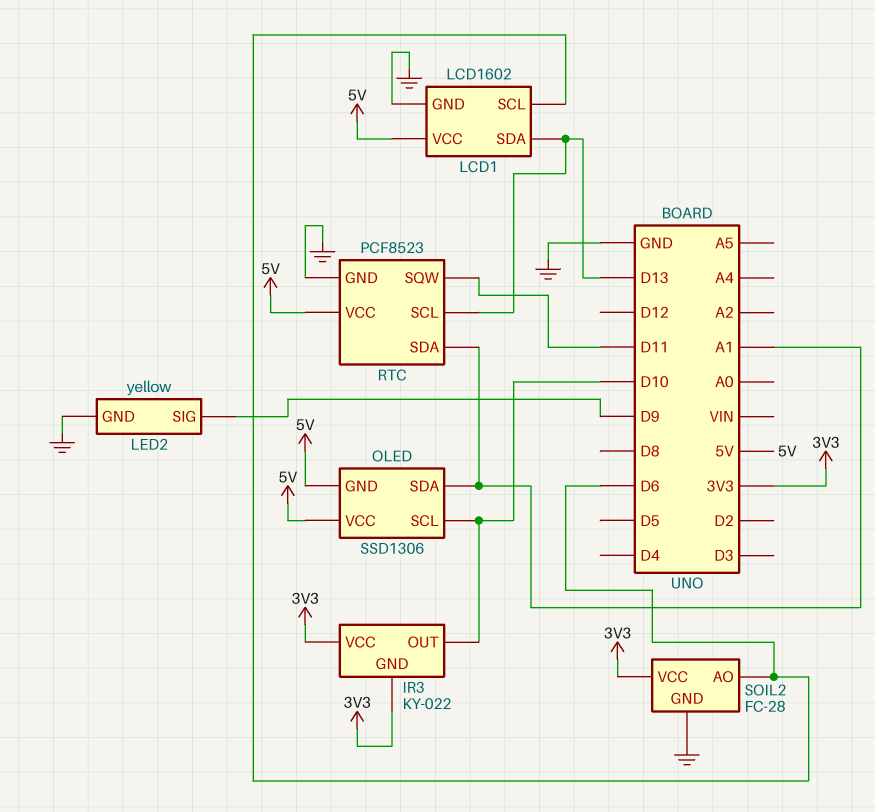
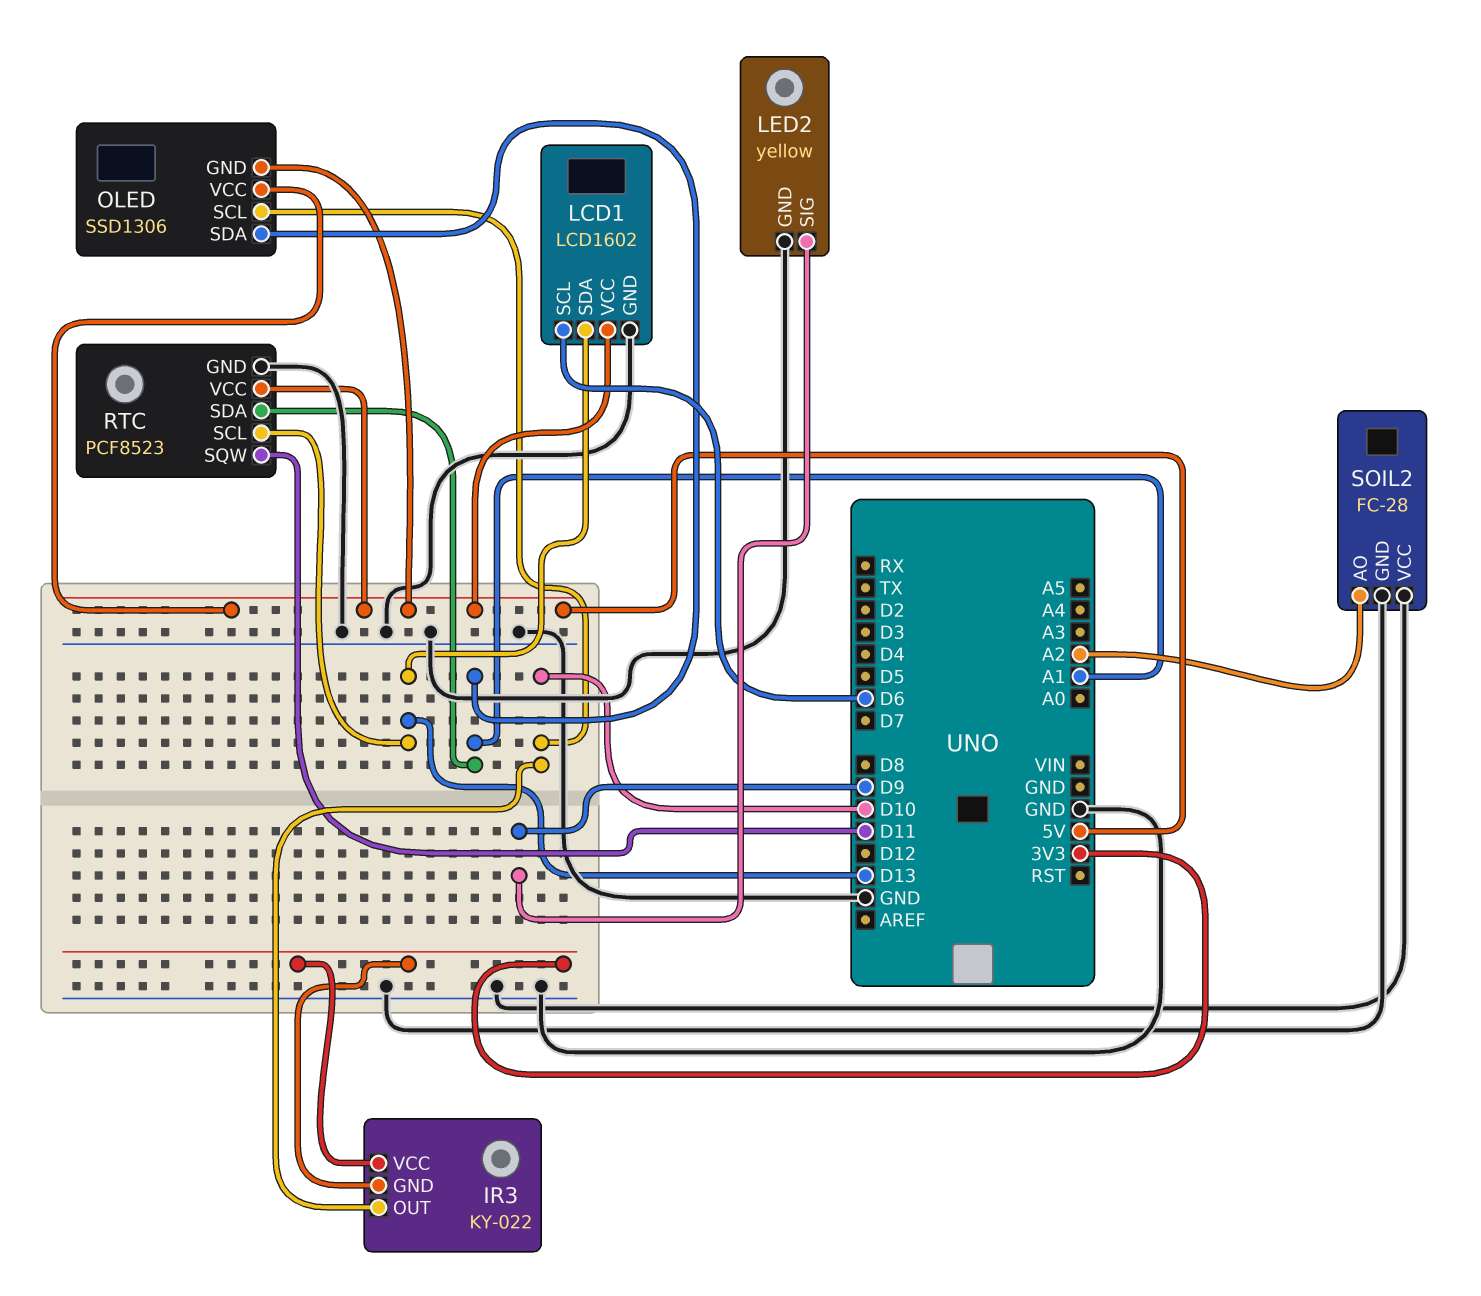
SOIL2 pin AO: D6 -> A2
SOIL2 pin VCC: 3V3 -> GND

